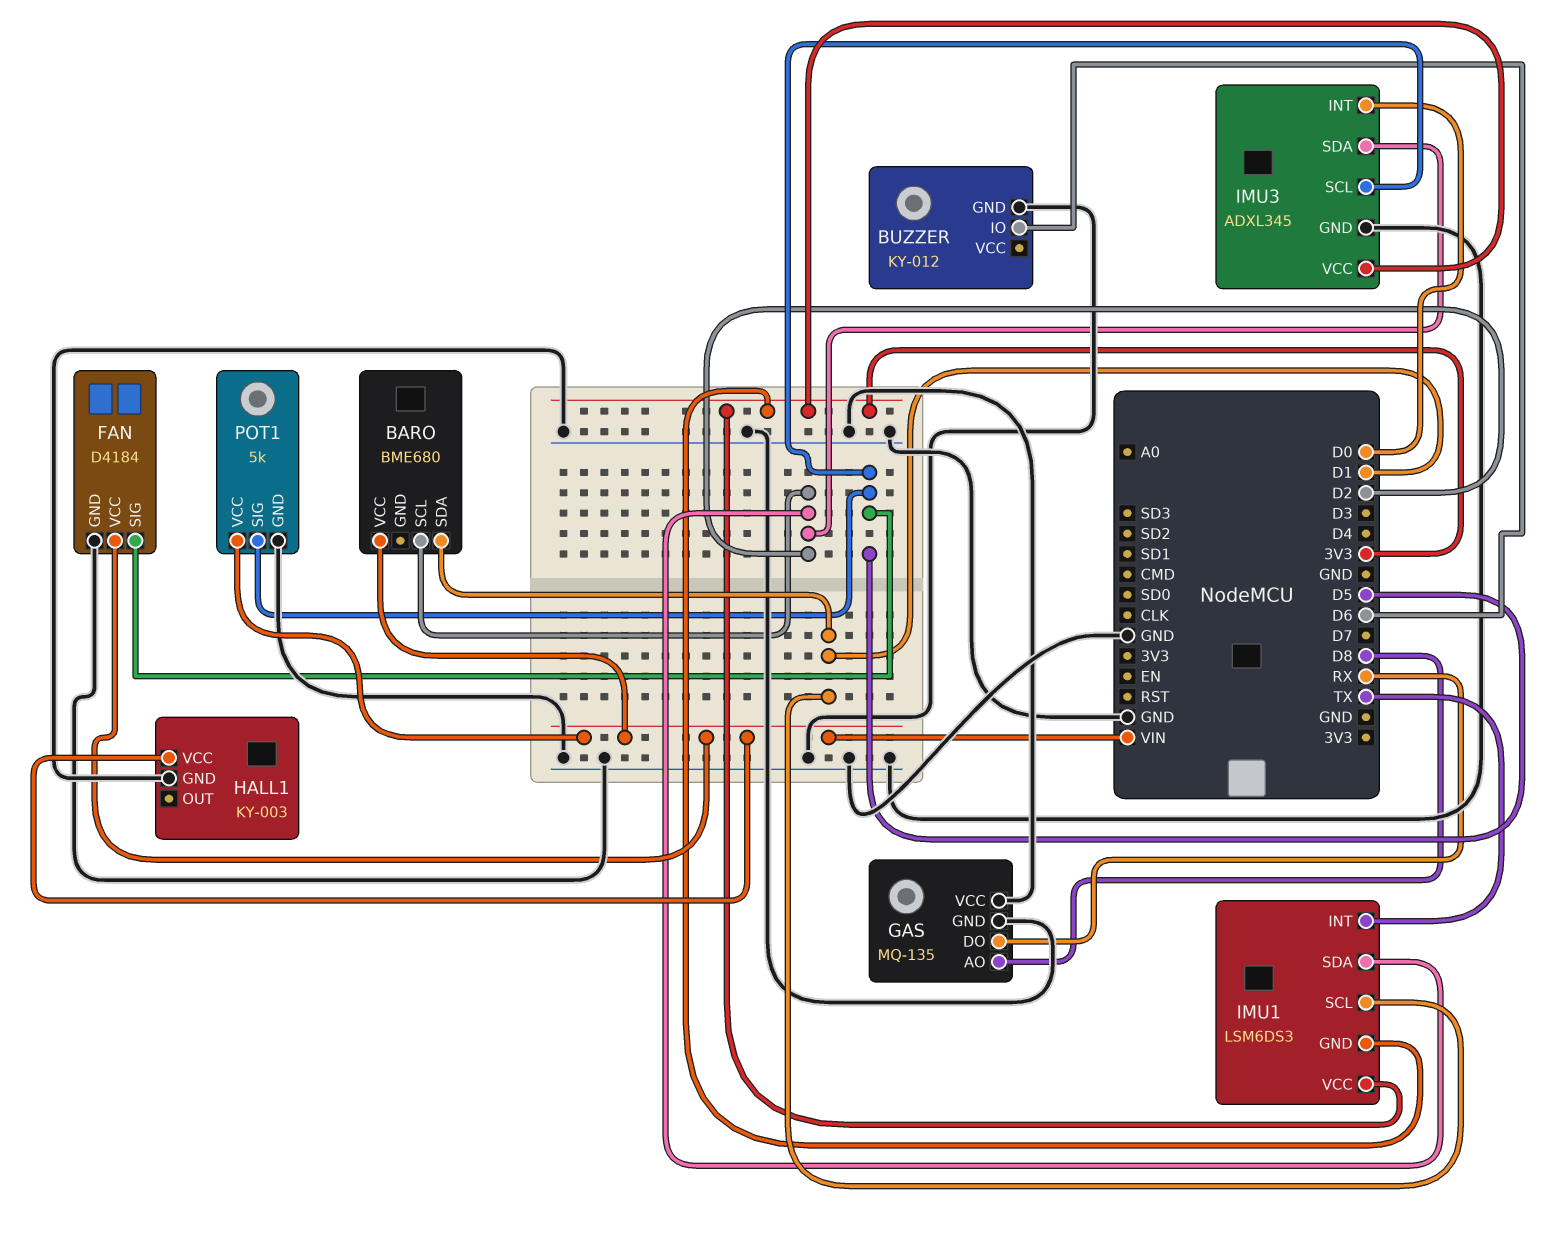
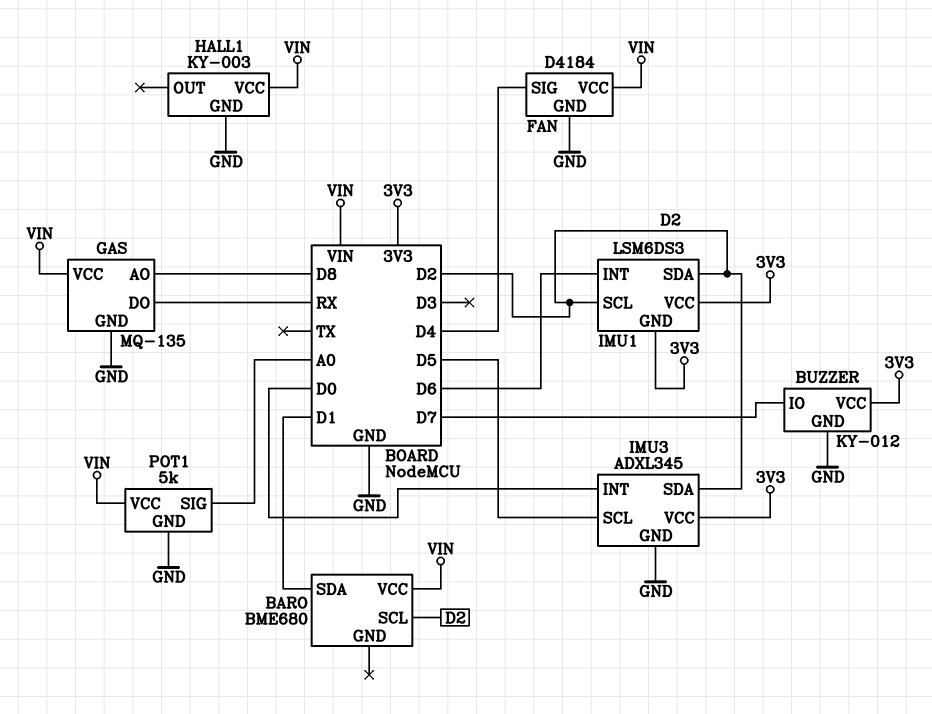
BUZZER pin IO: D6 -> D7
BUZZER pin VCC: none -> 3V3
FAN pin SIG: D5 -> D4
GAS pin VCC: GND -> VIN
IMU1 pin INT: TX -> D6
IMU1 pin SCL: D1 -> D2
POT1 pin SIG: D5 -> A0

